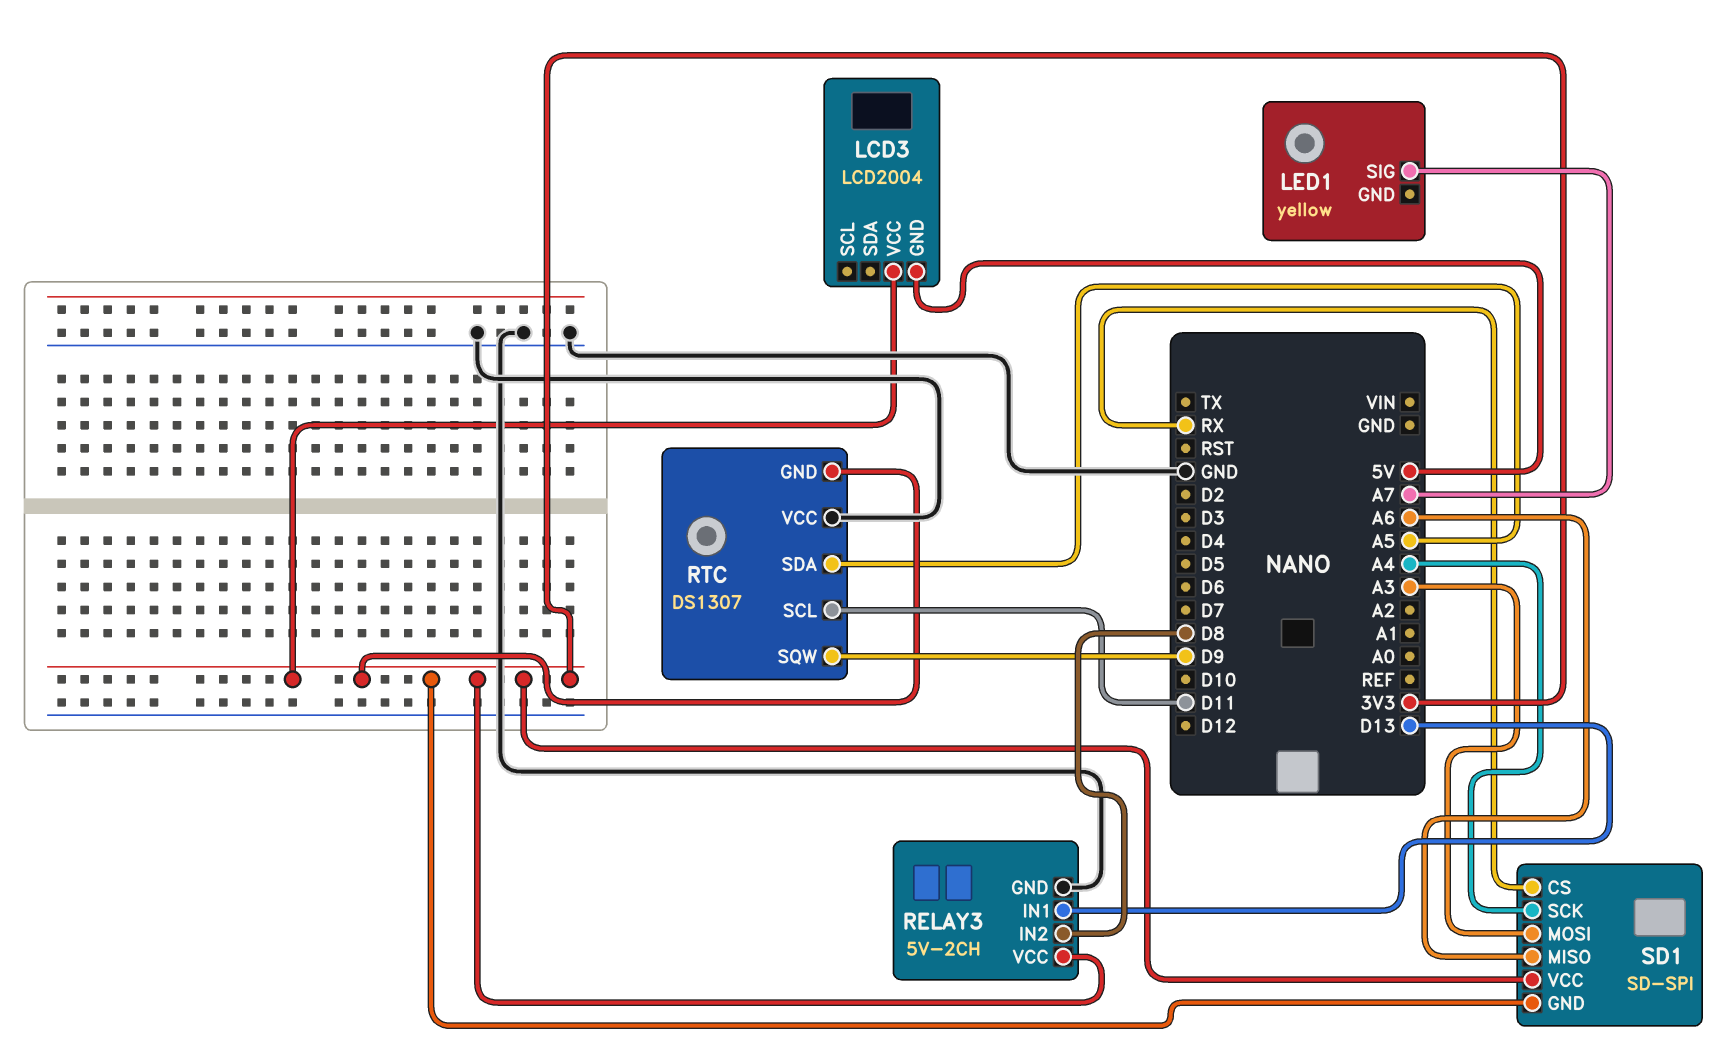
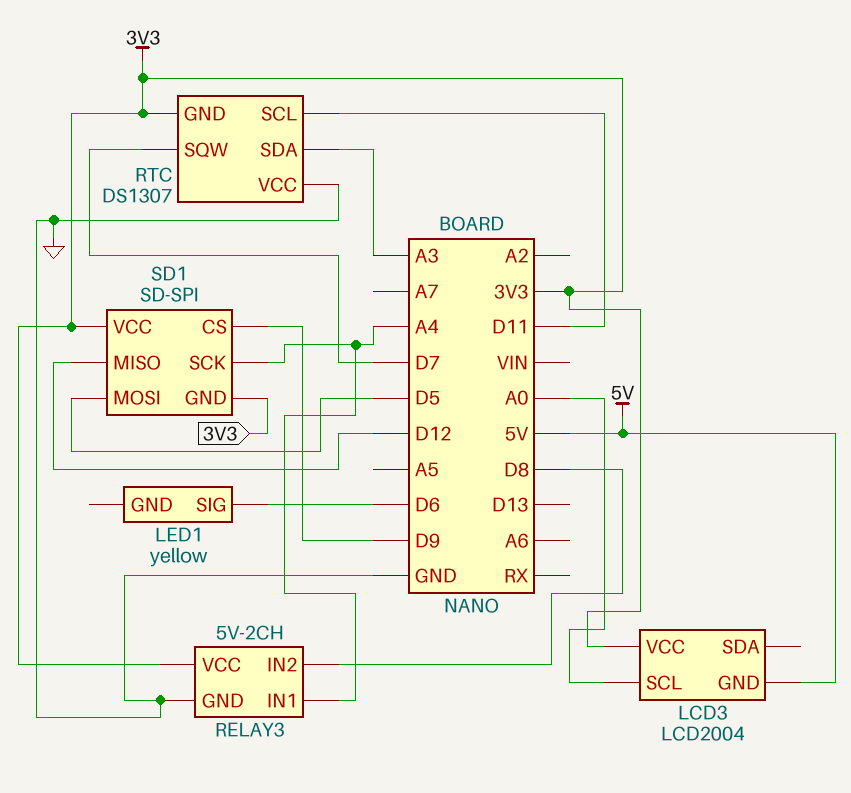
LCD3 pin SCL: none -> A0
LED1 pin SIG: A7 -> D6
RELAY3 pin IN1: D13 -> A4
RTC pin SDA: A5 -> A3
RTC pin SQW: D9 -> D7
SD1 pin CS: RX -> D9
SD1 pin MISO: A6 -> D12
SD1 pin MOSI: A3 -> D5

